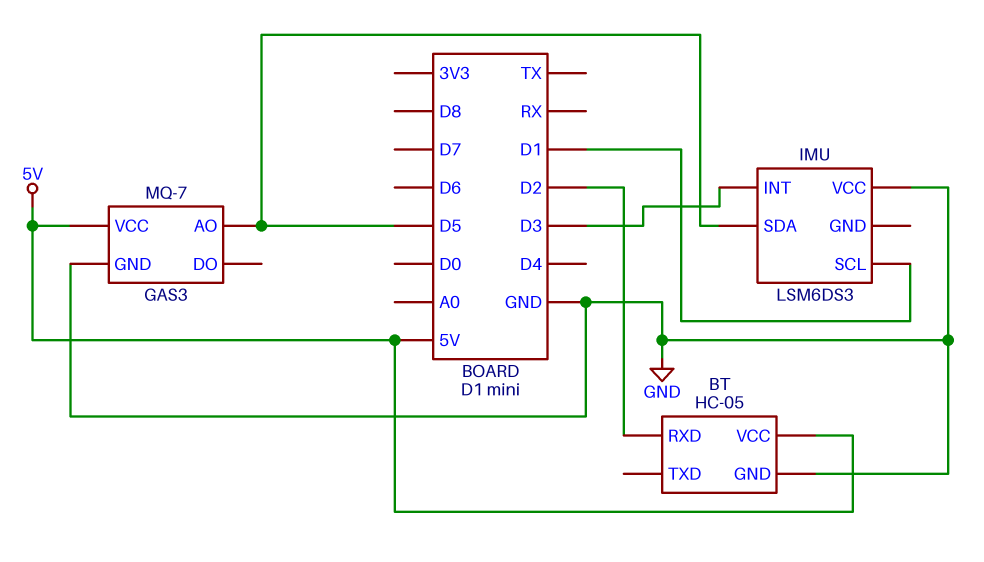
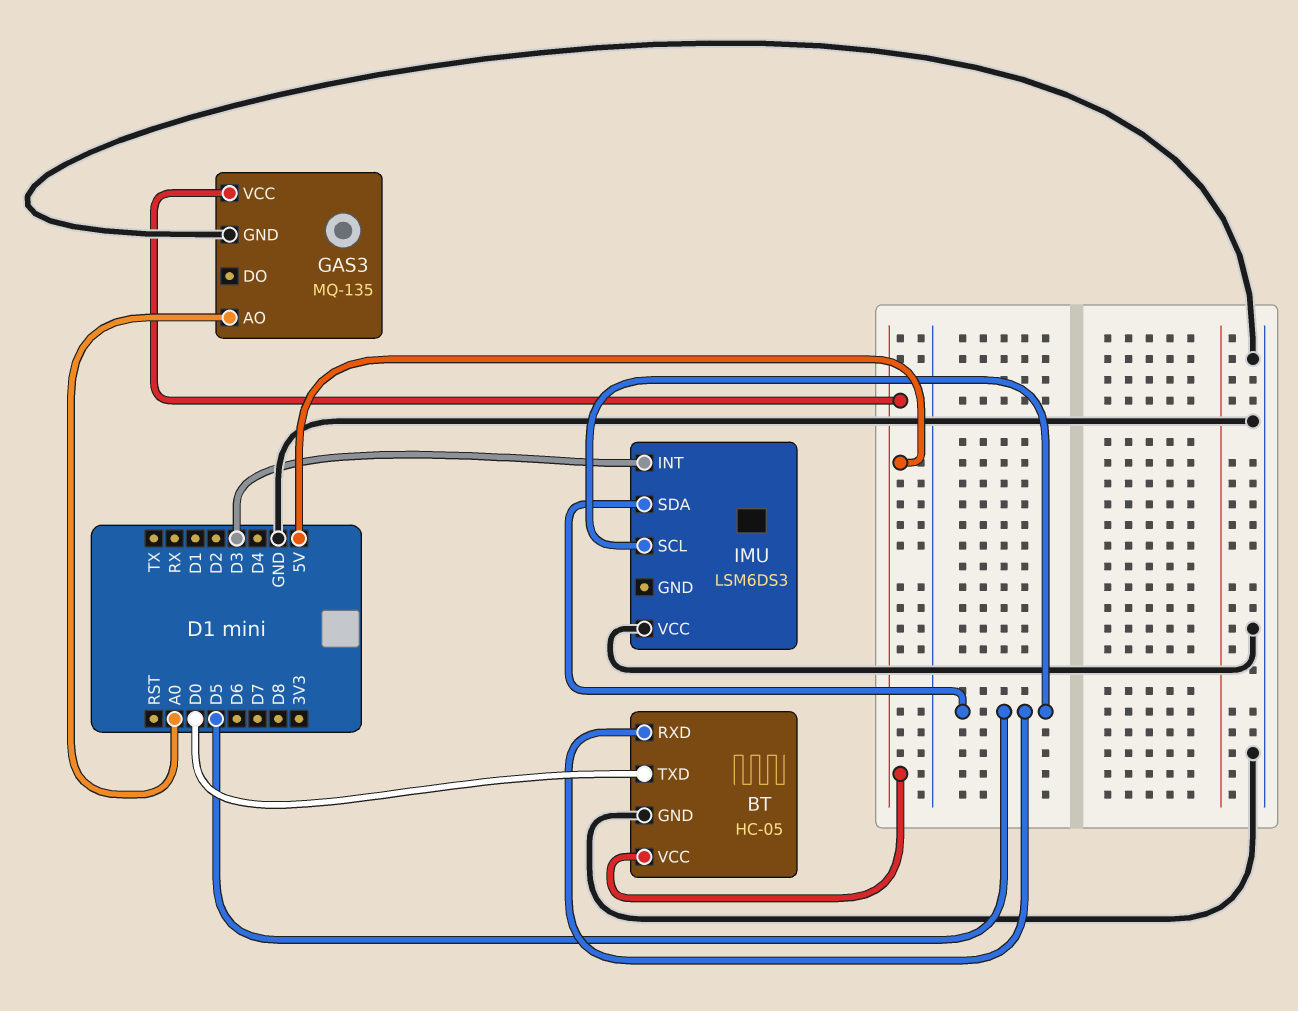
BT pin RXD: D2 -> D5
BT pin TXD: none -> D0
GAS3: MQ-7 -> MQ-135
GAS3 pin AO: D5 -> A0
IMU pin SCL: D1 -> D5

